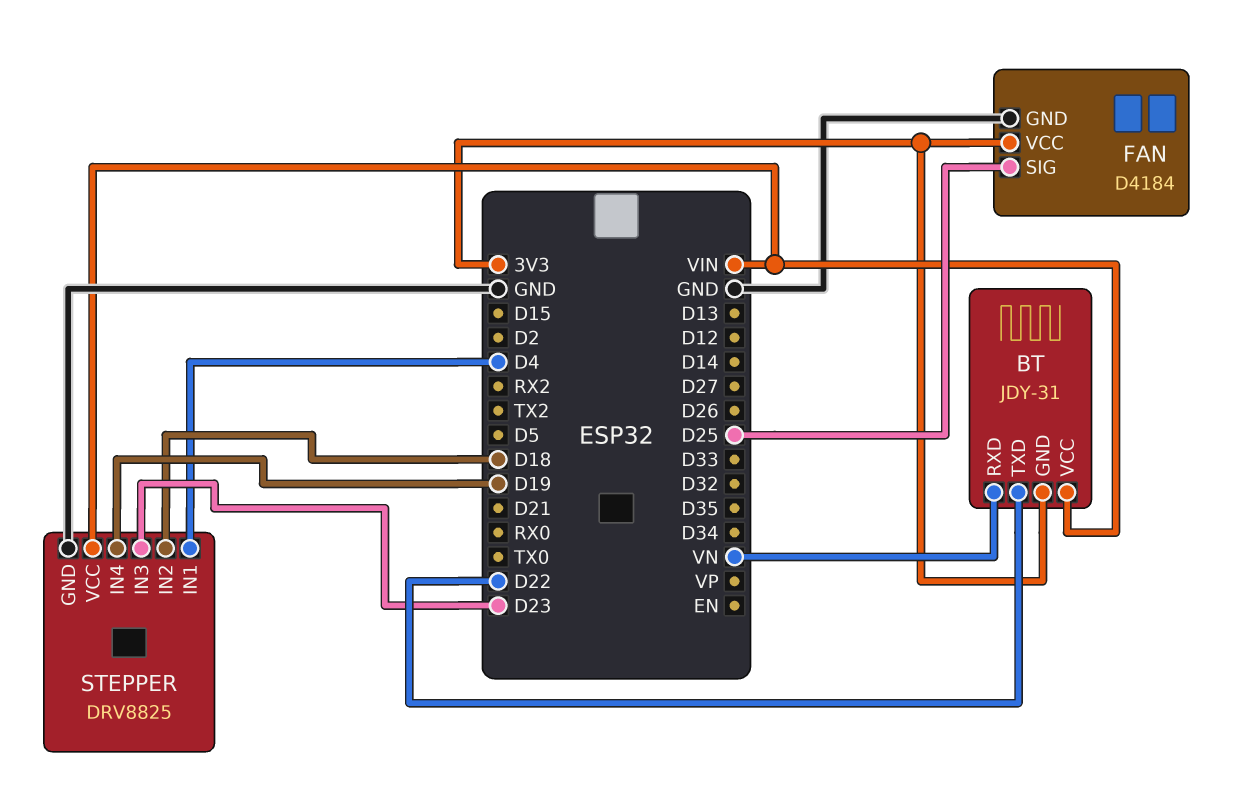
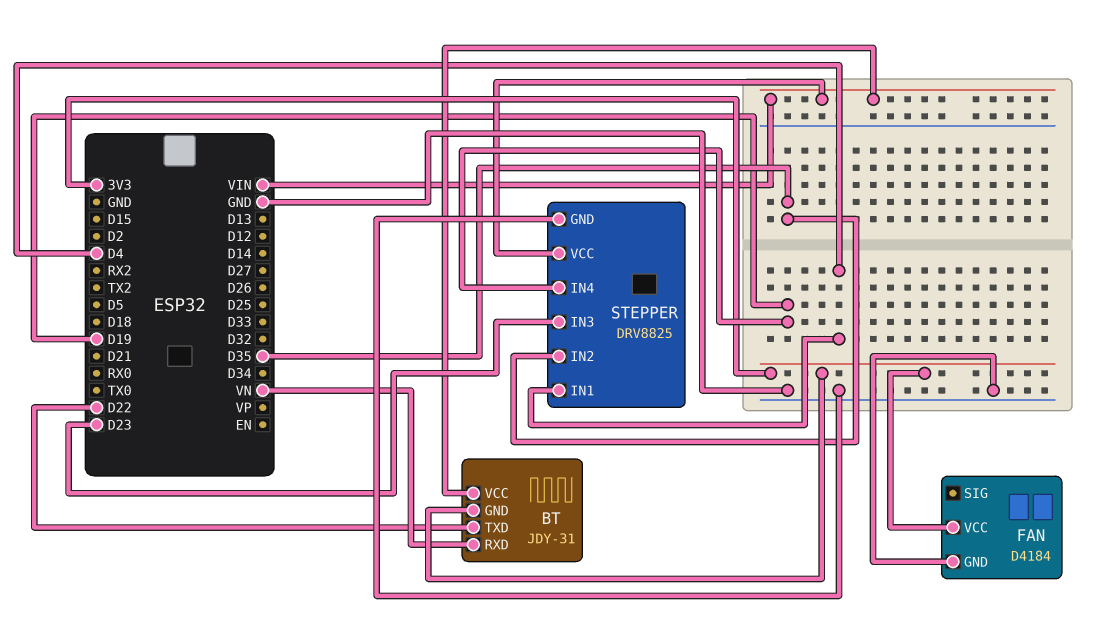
FAN pin SIG: D25 -> none
STEPPER pin IN2: D18 -> D35

